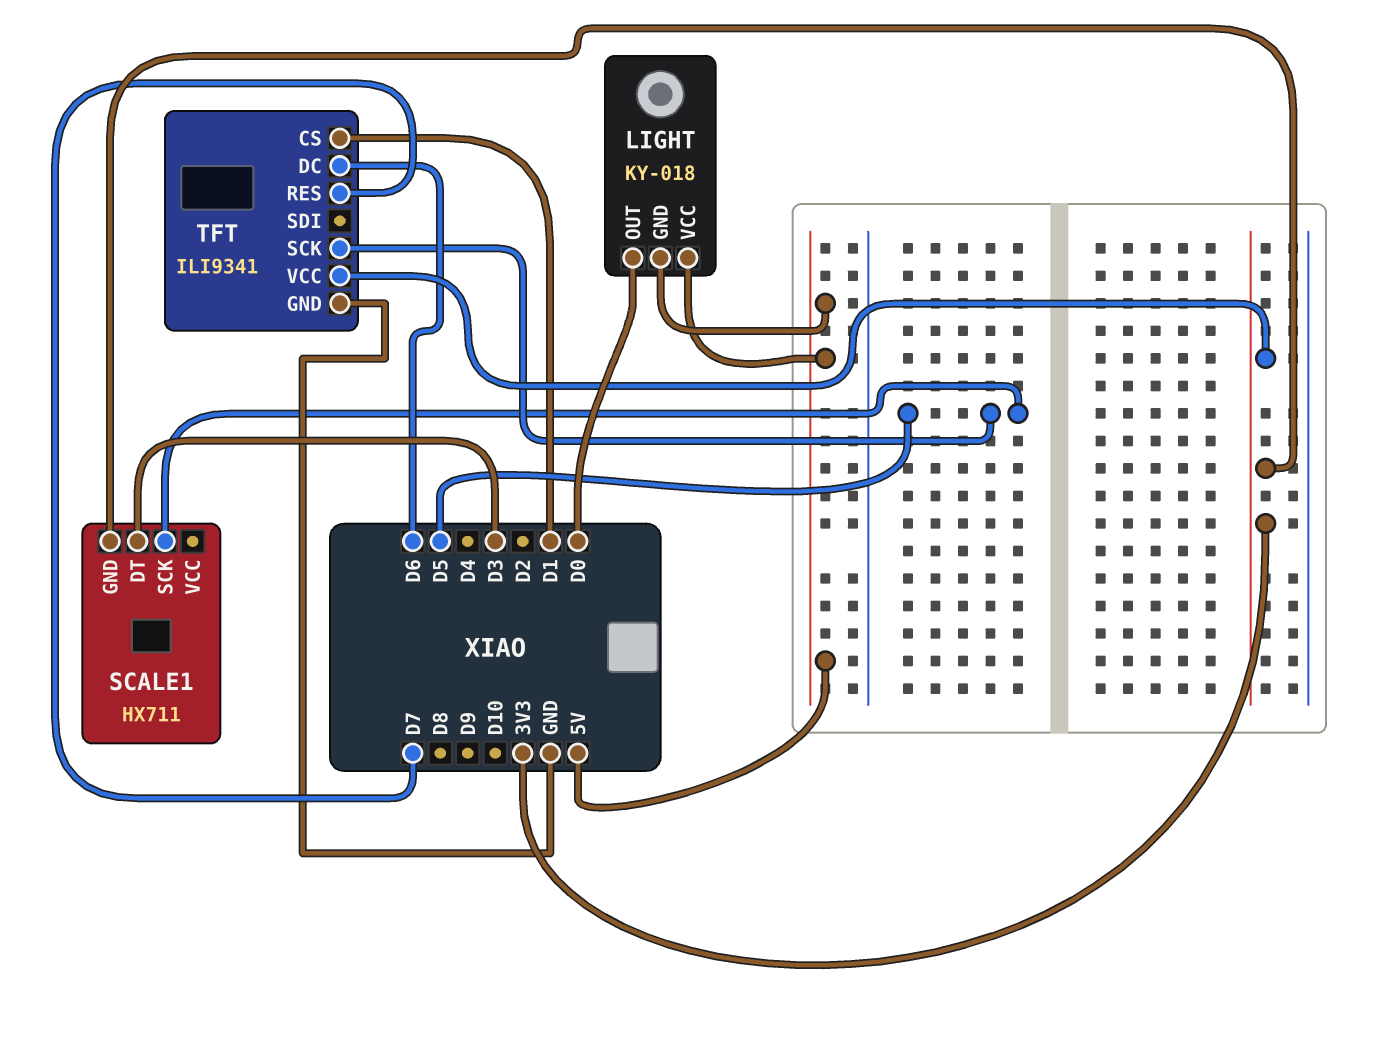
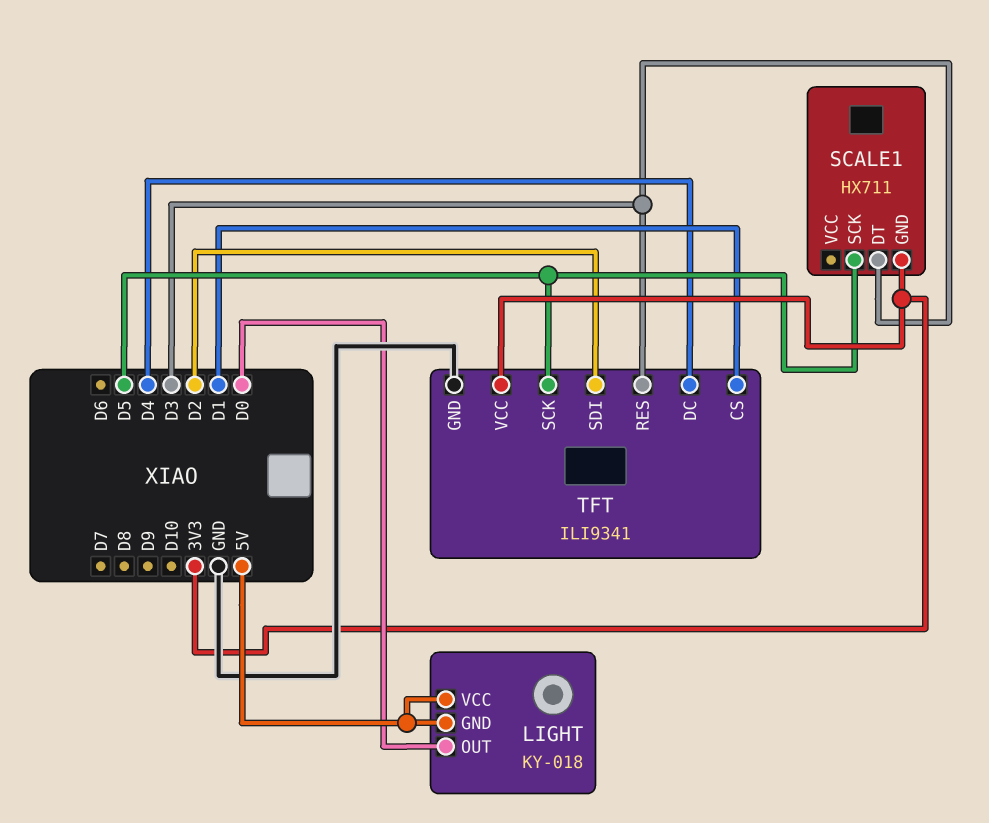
TFT pin DC: D6 -> D4
TFT pin RES: D7 -> D3
TFT pin SDI: none -> D2

